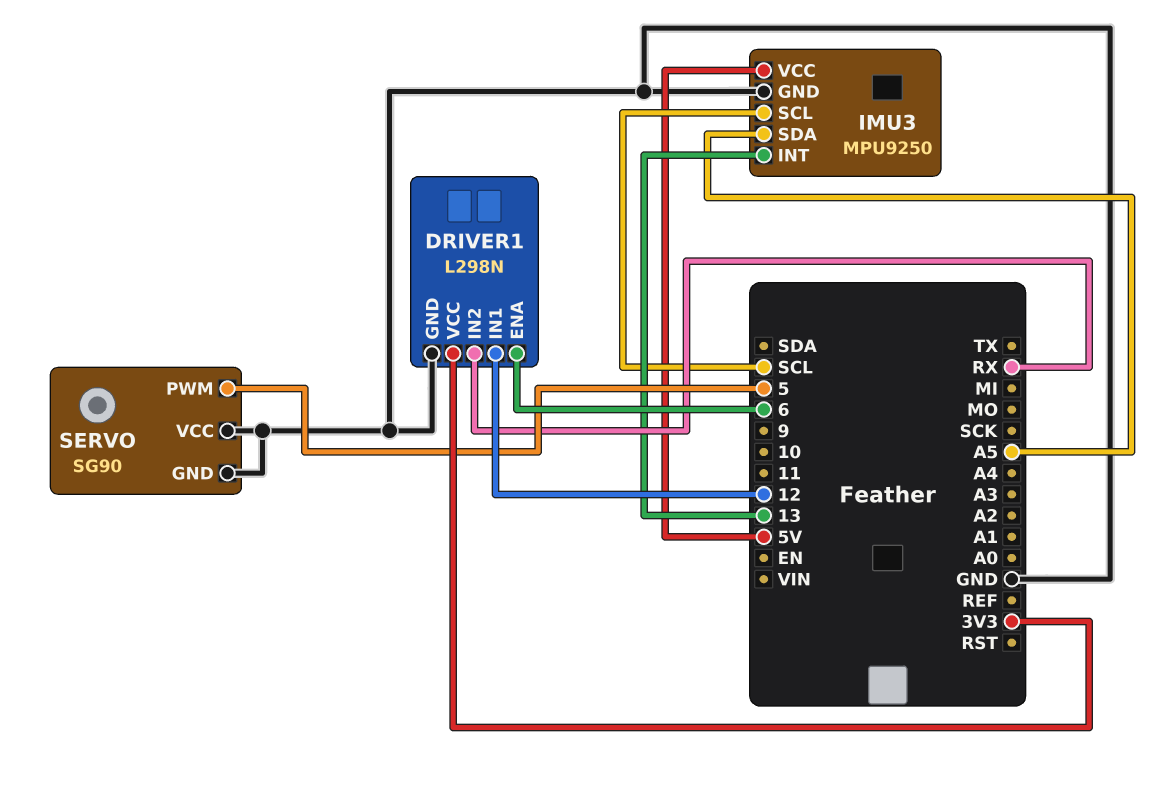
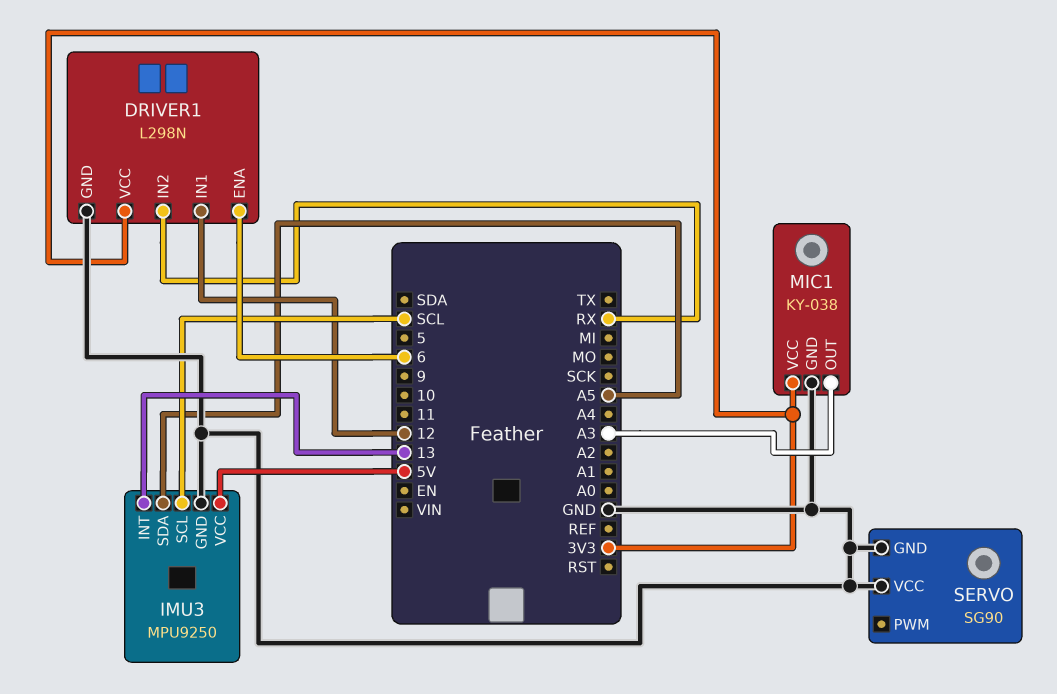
MIC1: none -> KY-038
MIC1 pin GND: none -> GND
MIC1 pin OUT: none -> A3
MIC1 pin VCC: none -> 3V3
SERVO pin PWM: 5 -> none

